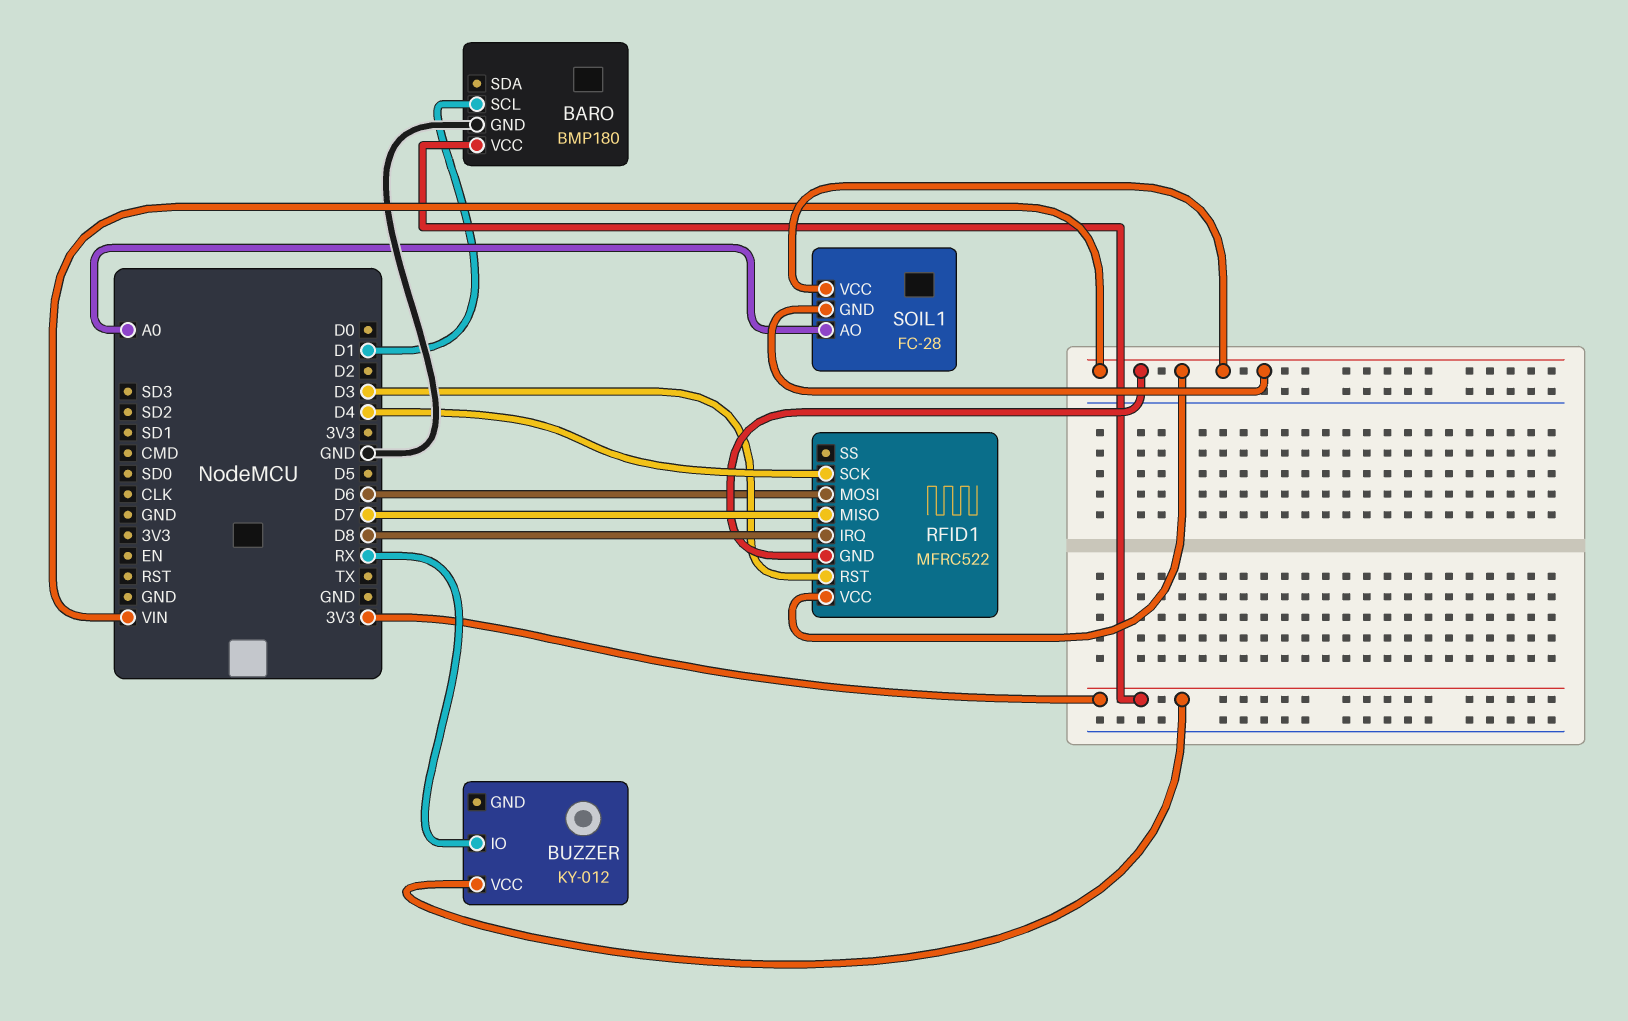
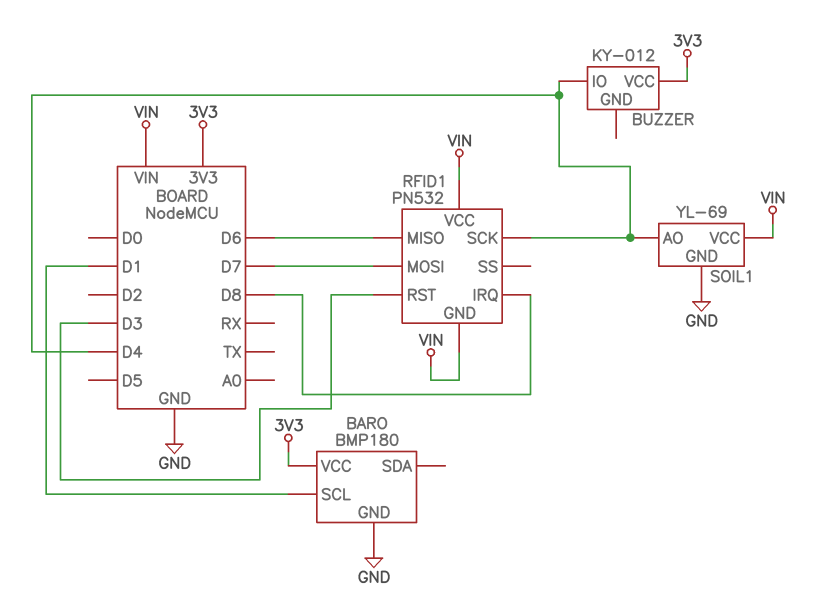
BUZZER pin IO: RX -> D4
RFID1: MFRC522 -> PN532
RFID1 pin MISO: D7 -> D6
RFID1 pin MOSI: D6 -> D7
SOIL1: FC-28 -> YL-69
SOIL1 pin AO: A0 -> D4
SOIL1 pin GND: VIN -> GND

